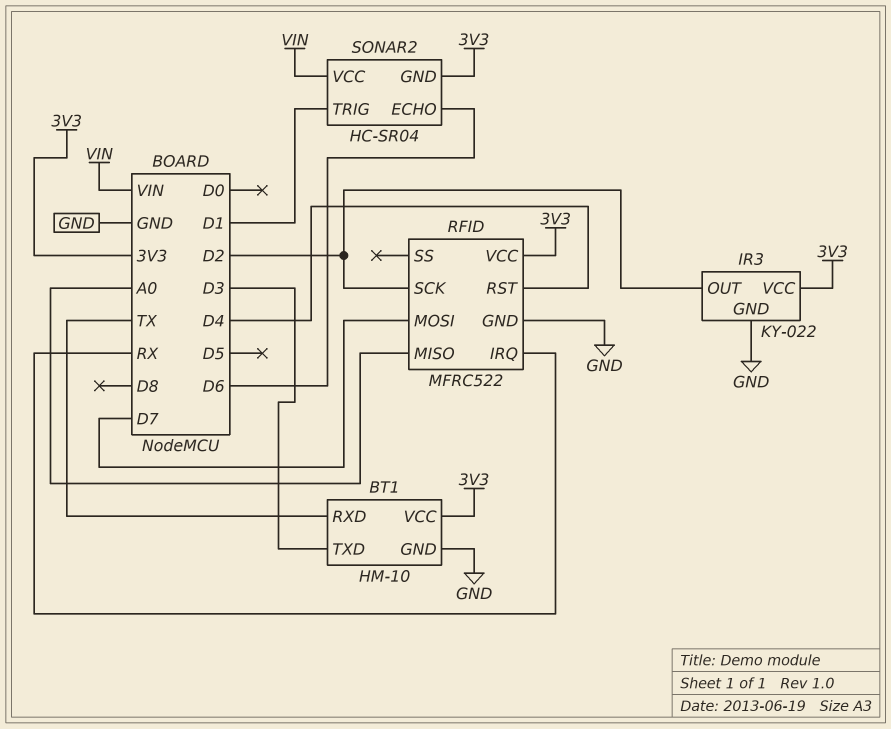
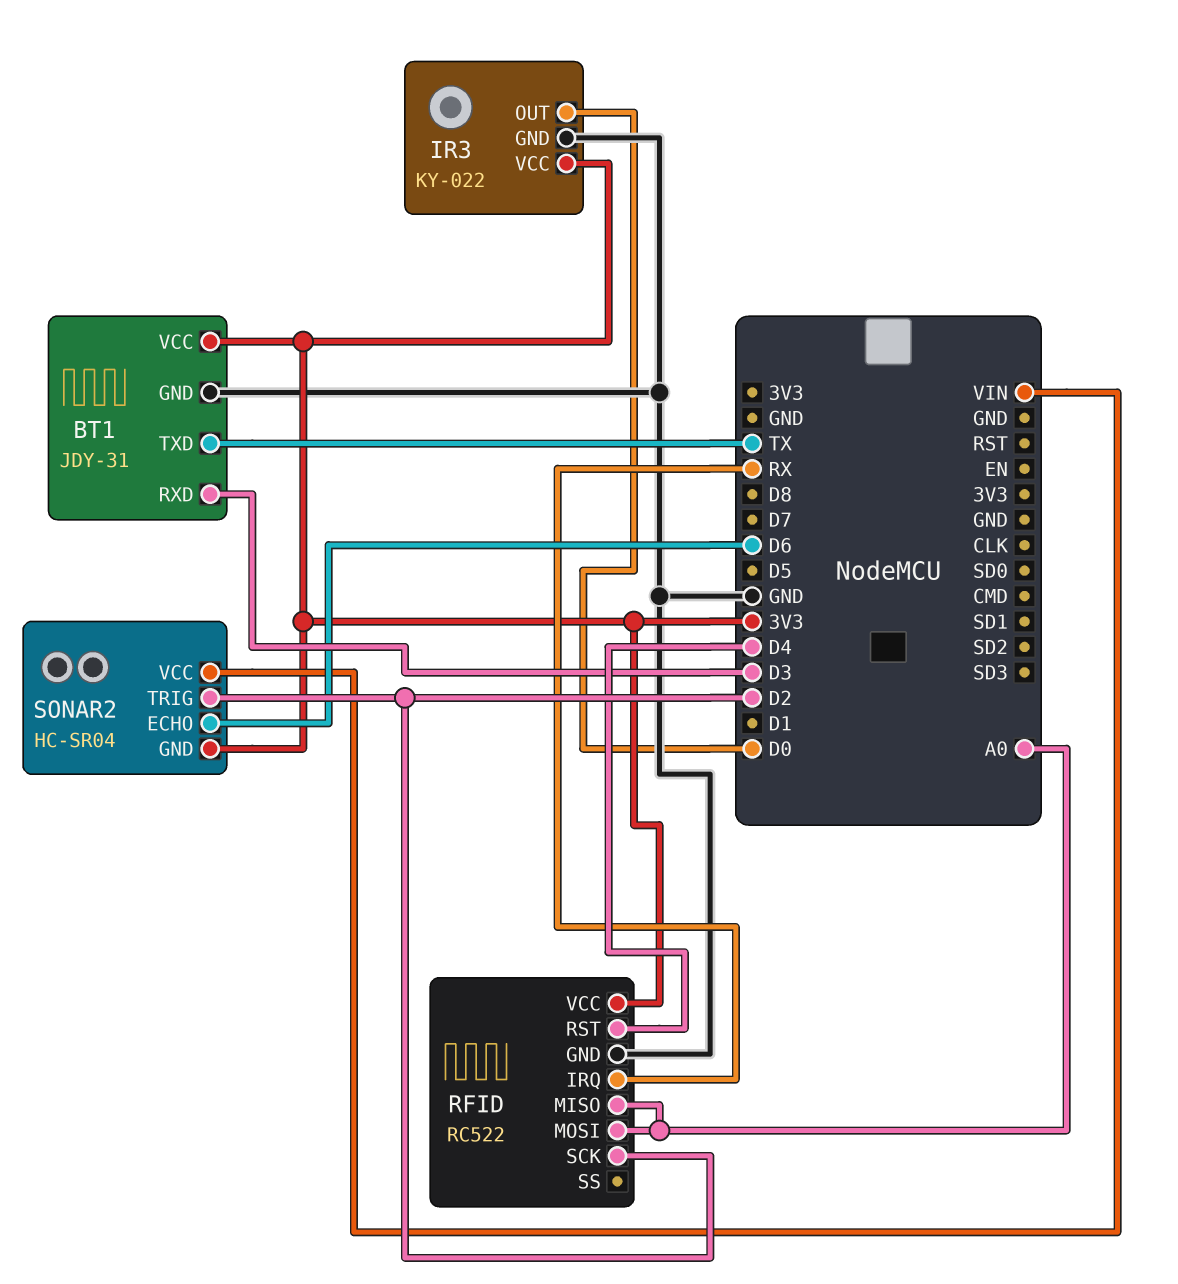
BT1: HM-10 -> JDY-31
BT1 pin RXD: TX -> D3
BT1 pin TXD: D3 -> TX
IR3 pin OUT: D2 -> D0
RFID: MFRC522 -> RC522
RFID pin MOSI: D7 -> A0
SONAR2 pin TRIG: D1 -> D2

